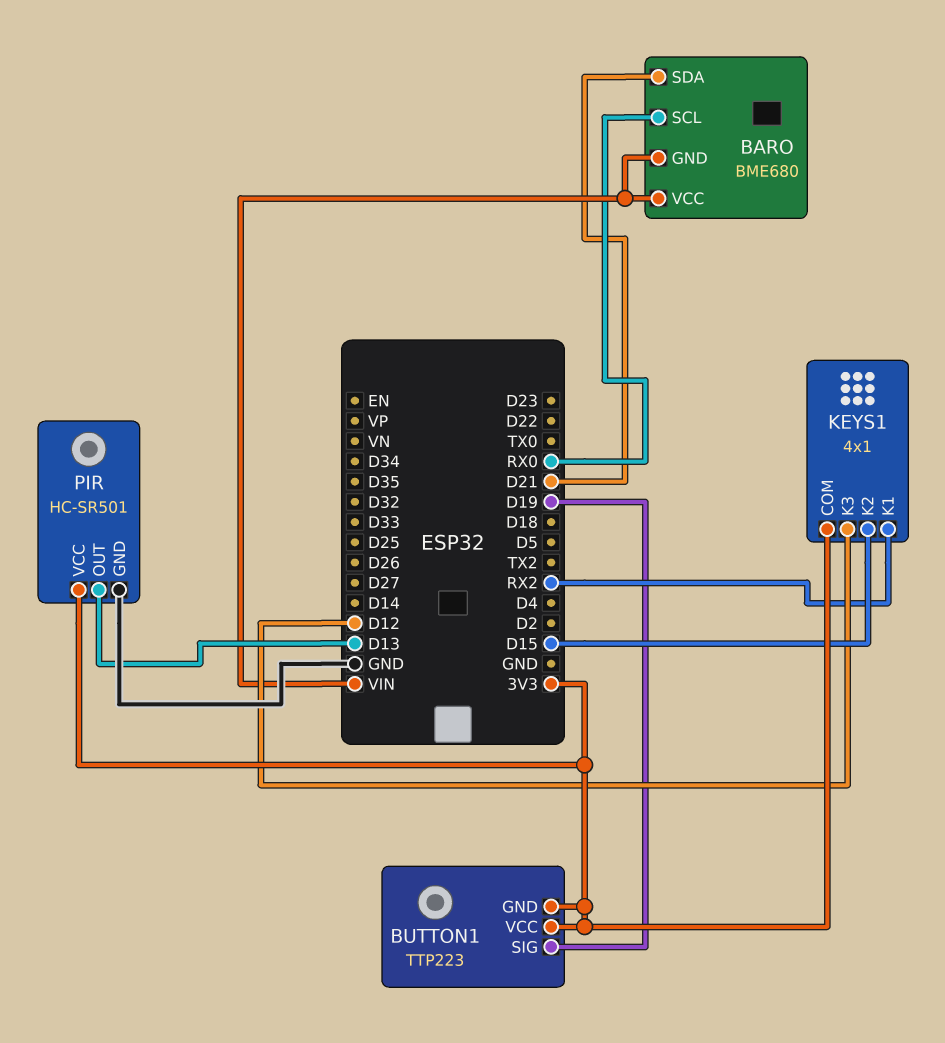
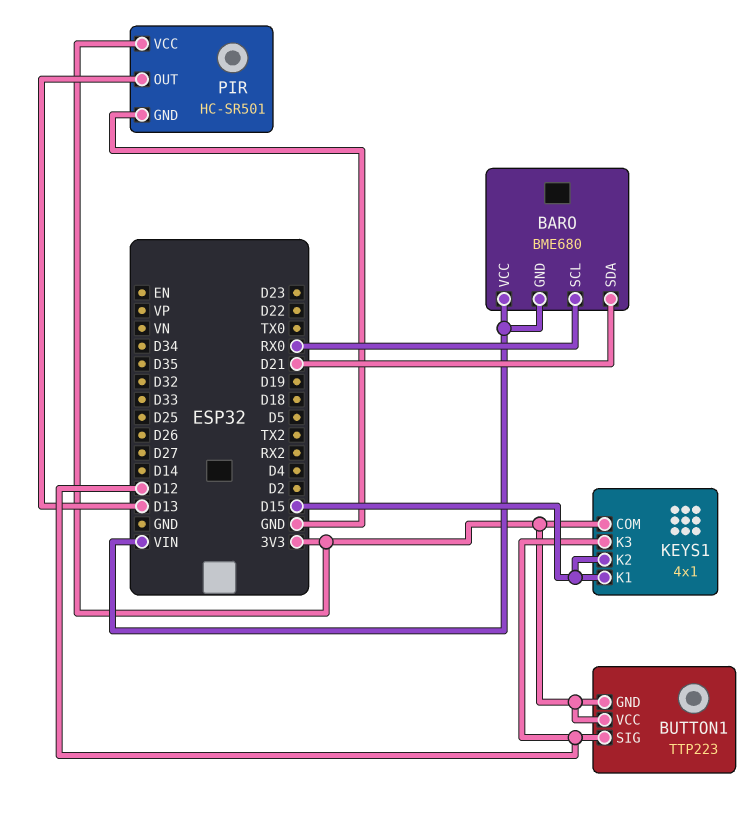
BUTTON1 pin SIG: D19 -> D12
KEYS1 pin K1: RX2 -> D15

